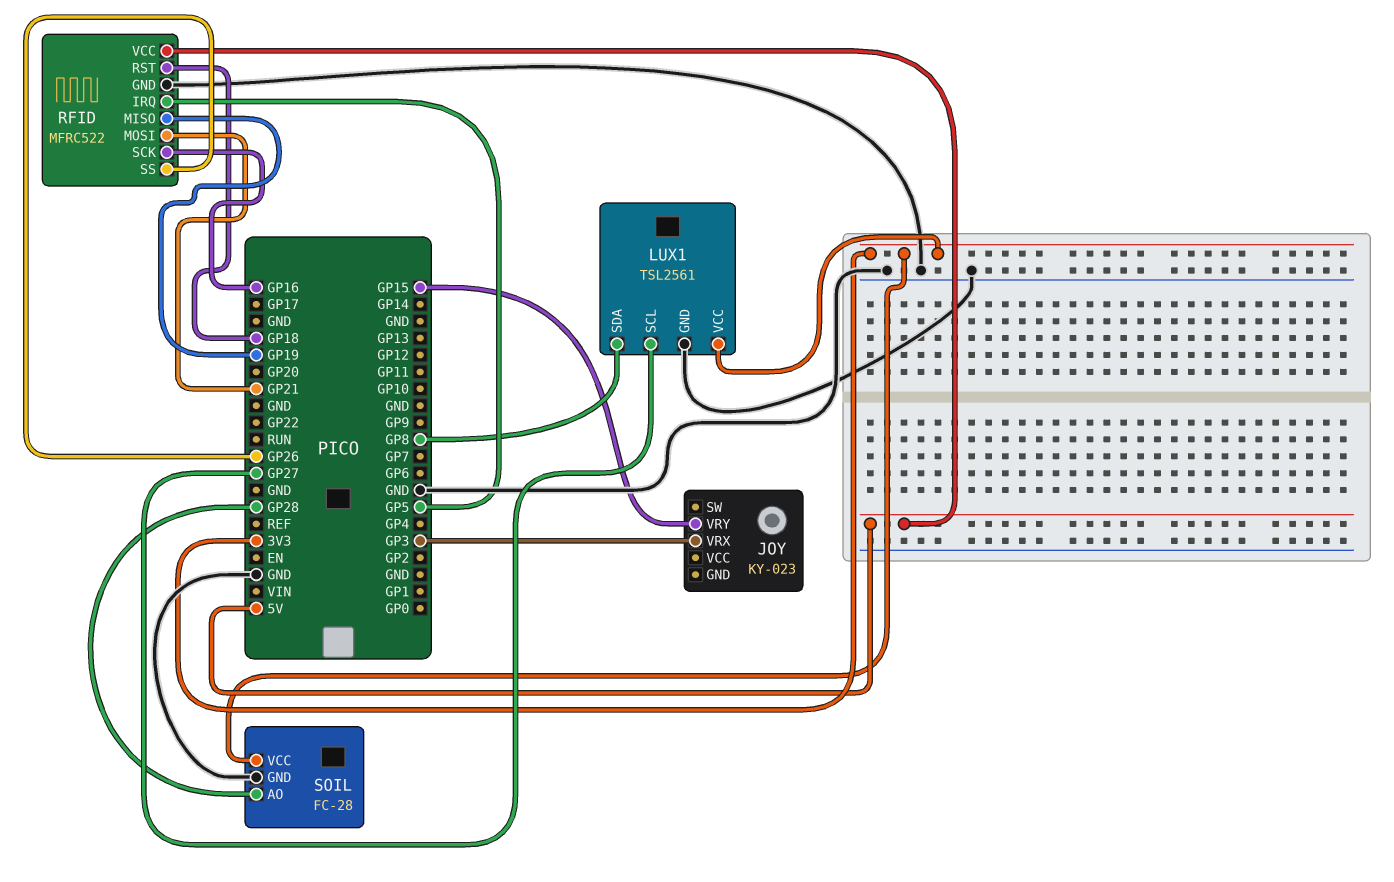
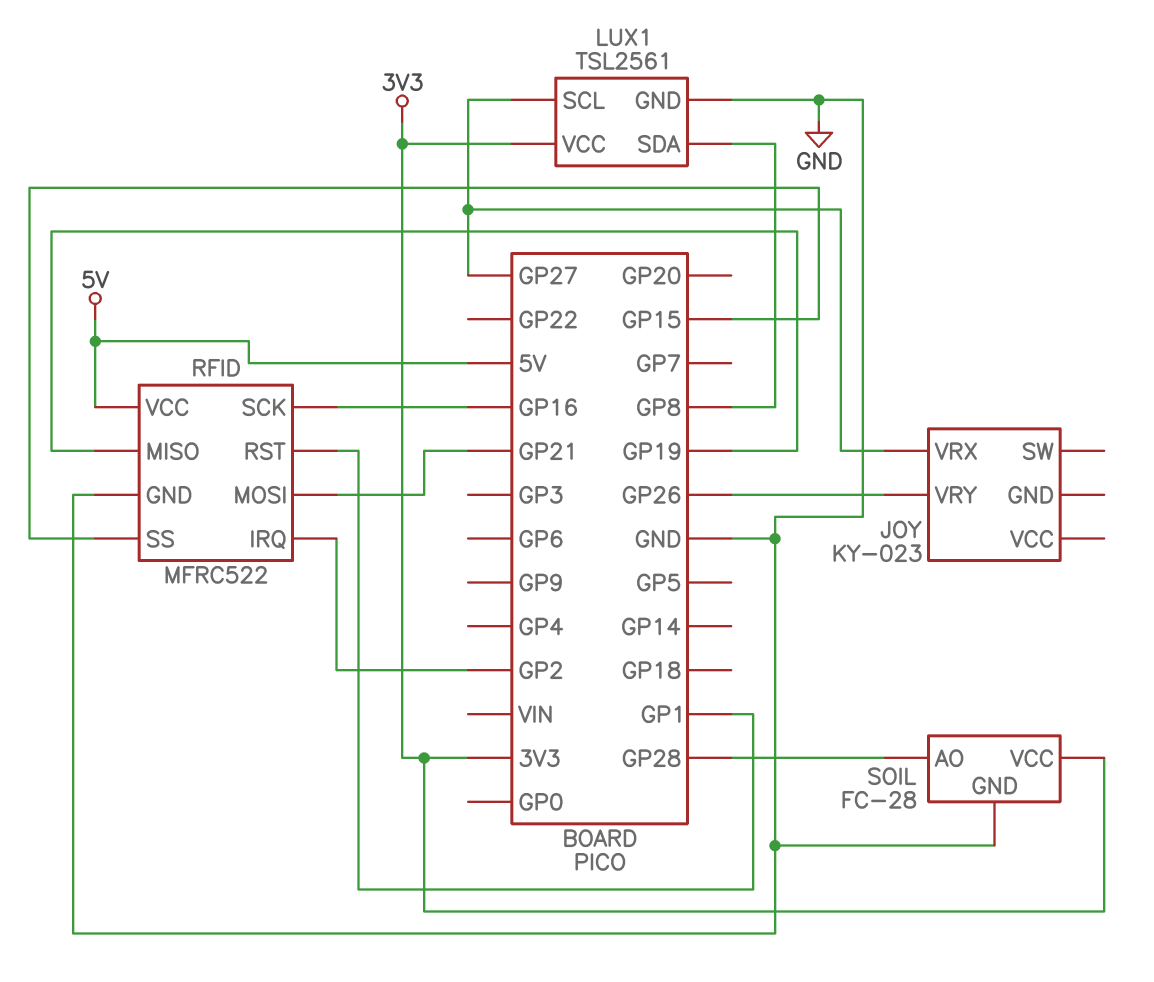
JOY pin VRX: GP3 -> GP27
JOY pin VRY: GP15 -> GP26
RFID pin IRQ: GP5 -> GP2
RFID pin RST: GP18 -> GP1
RFID pin SS: GP26 -> GP15

